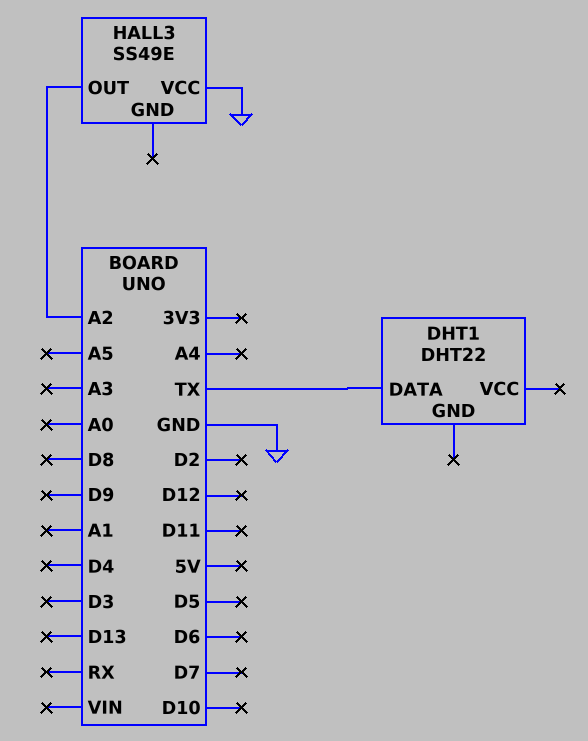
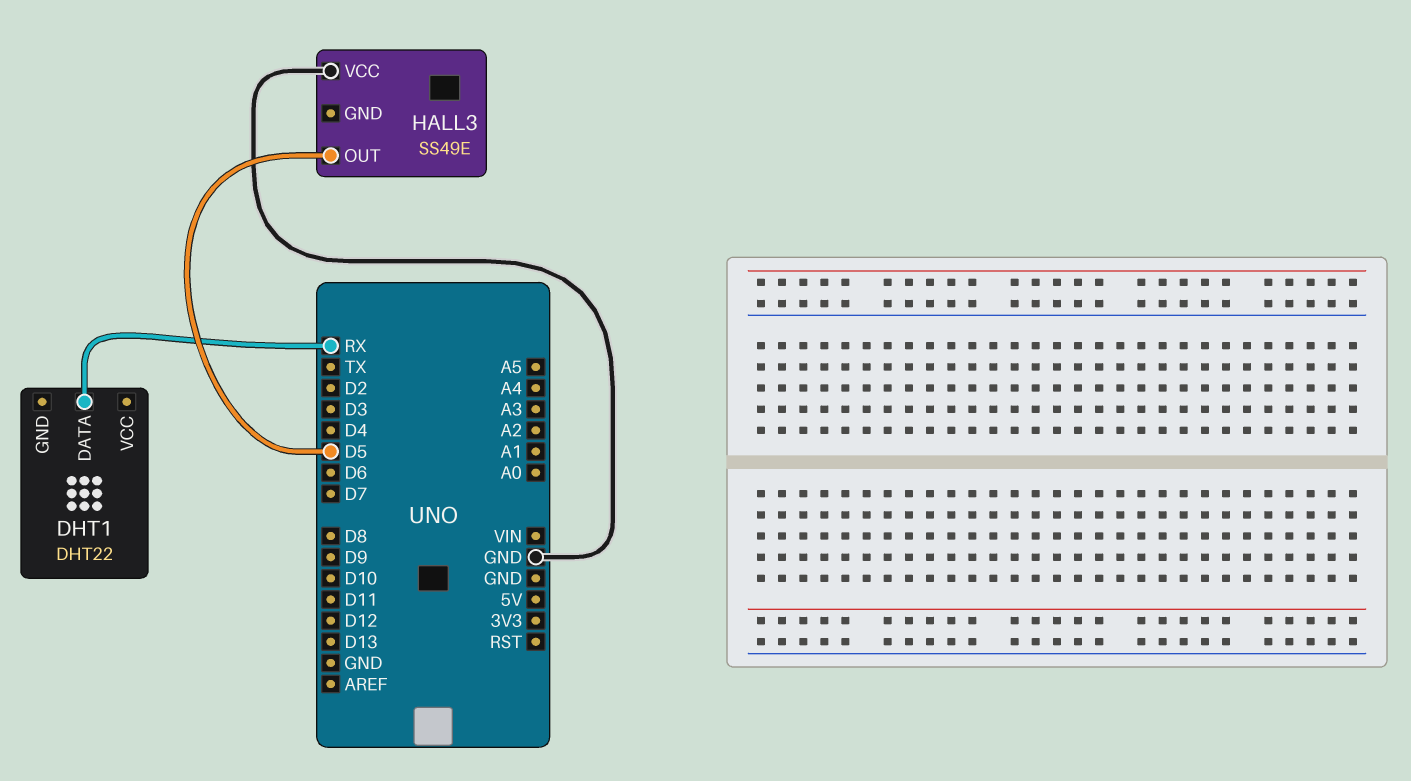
DHT1 pin DATA: TX -> RX
HALL3 pin OUT: A2 -> D5

